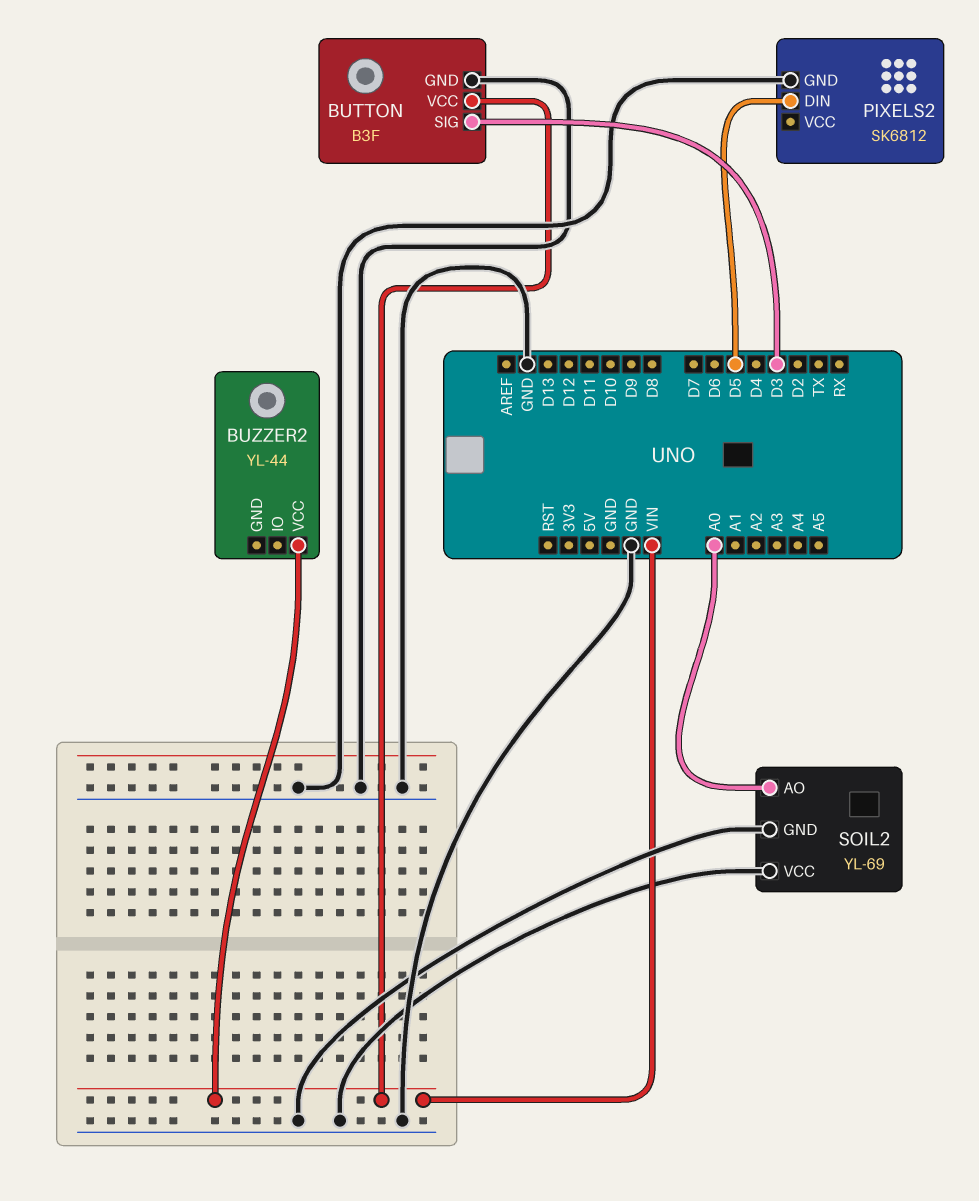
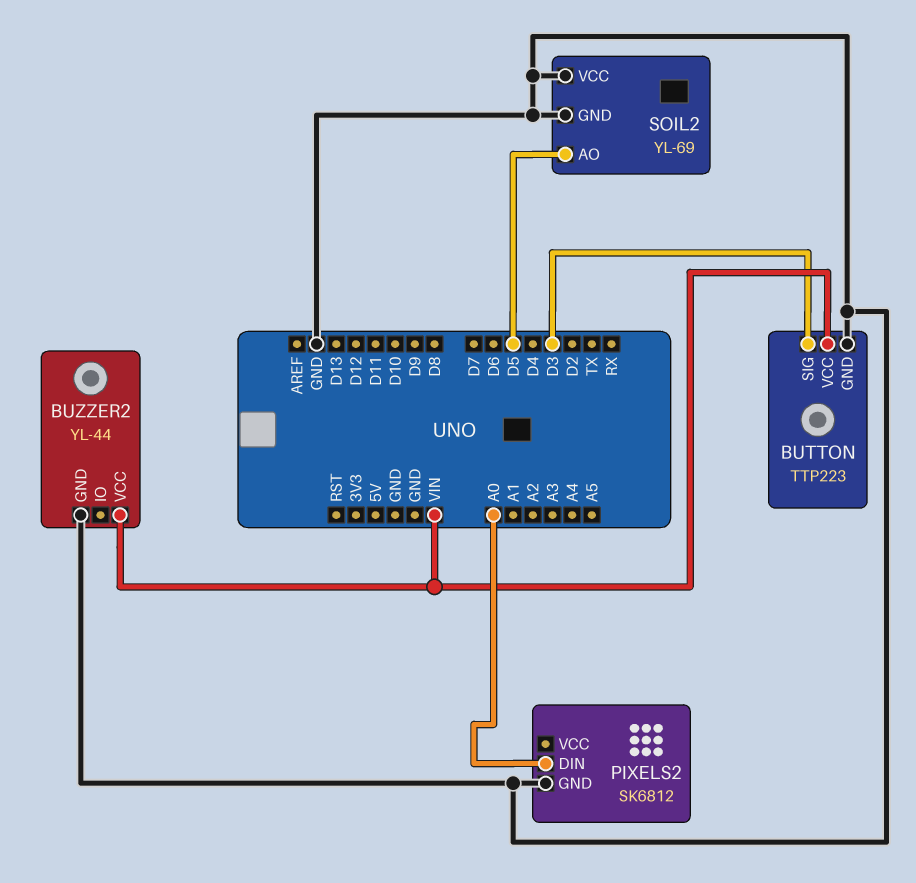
BUTTON: B3F -> TTP223
BUZZER2 pin GND: none -> GND
PIXELS2 pin DIN: D5 -> A0
SOIL2 pin AO: A0 -> D5

